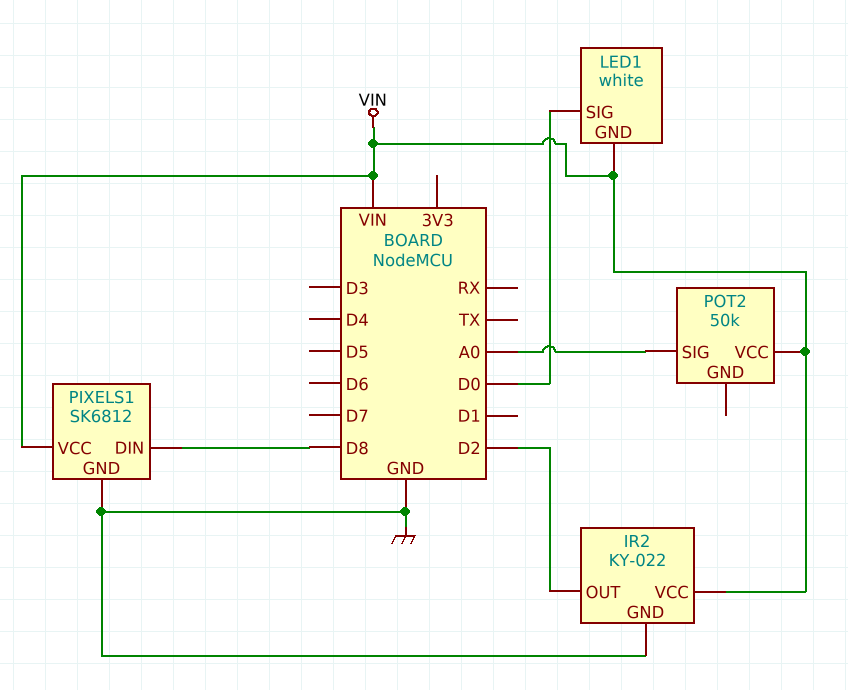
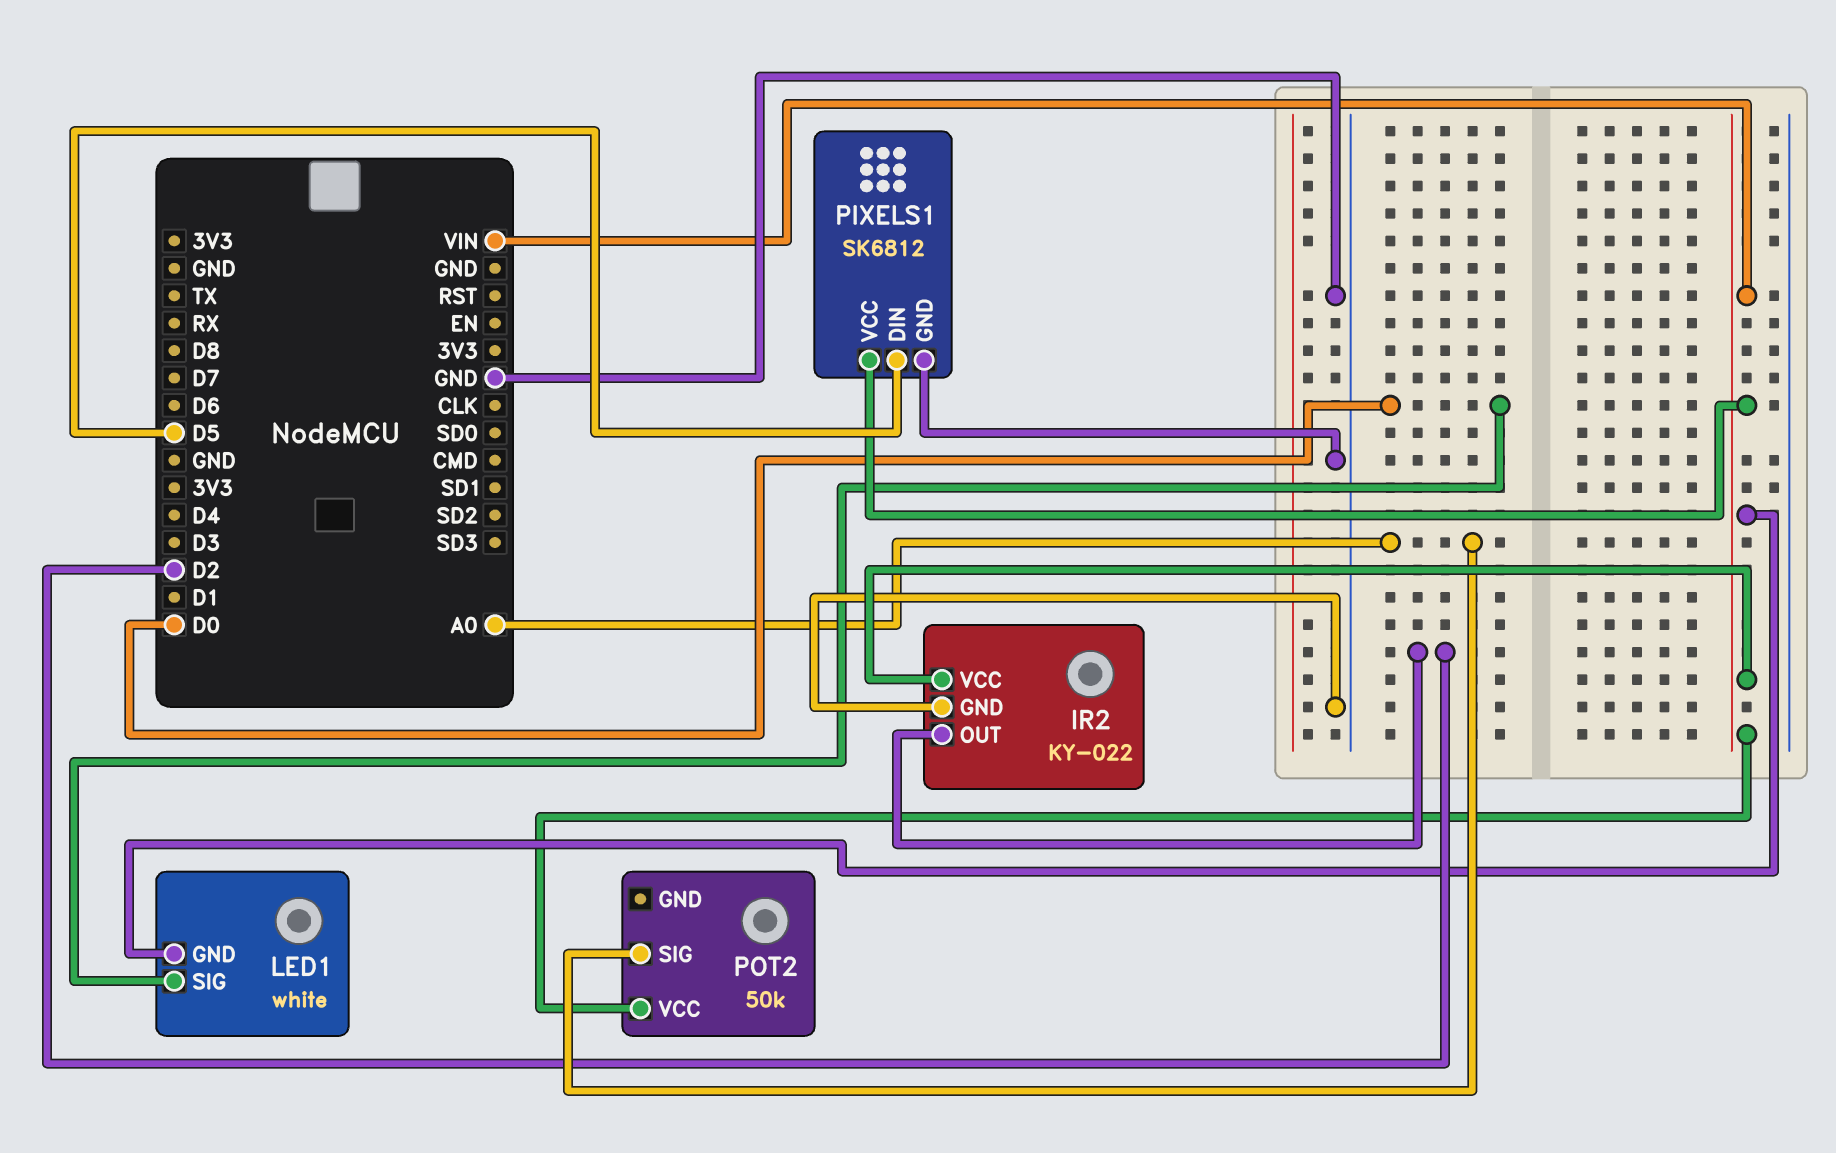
PIXELS1 pin DIN: D8 -> D5

